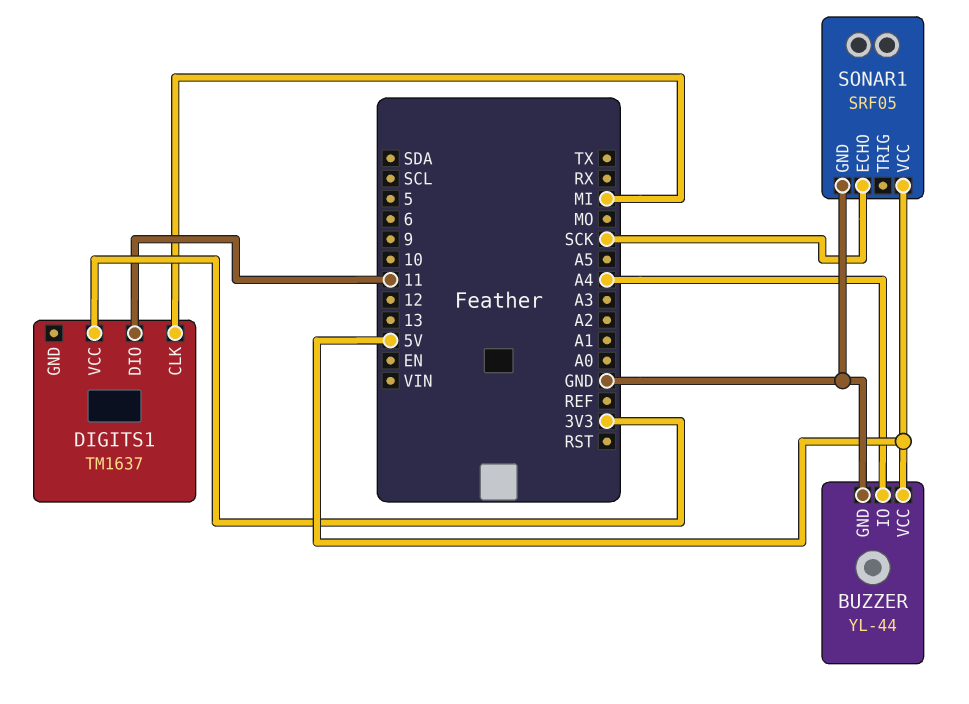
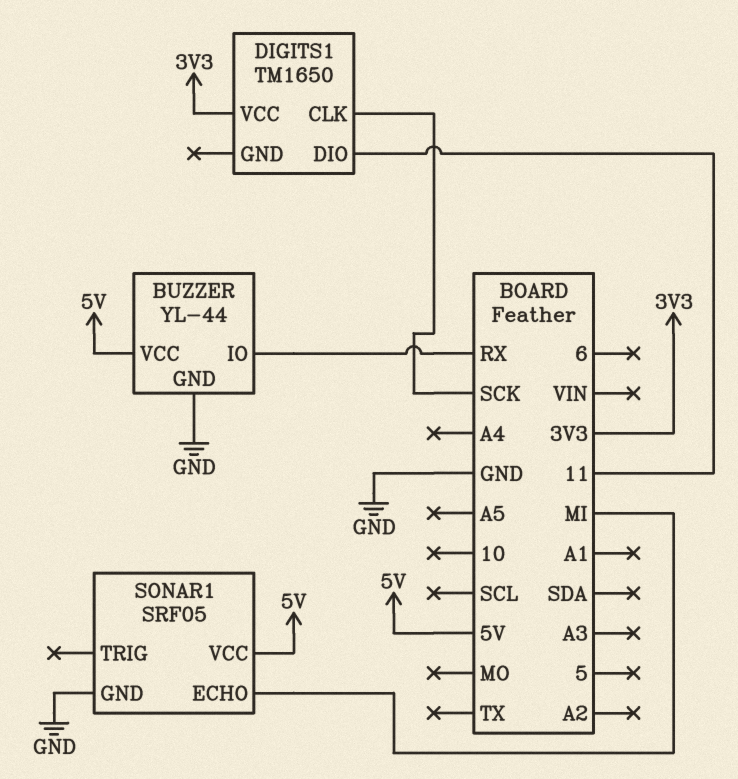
BUZZER pin IO: A4 -> RX
DIGITS1: TM1637 -> TM1650
DIGITS1 pin CLK: MI -> SCK
SONAR1 pin ECHO: SCK -> MI

